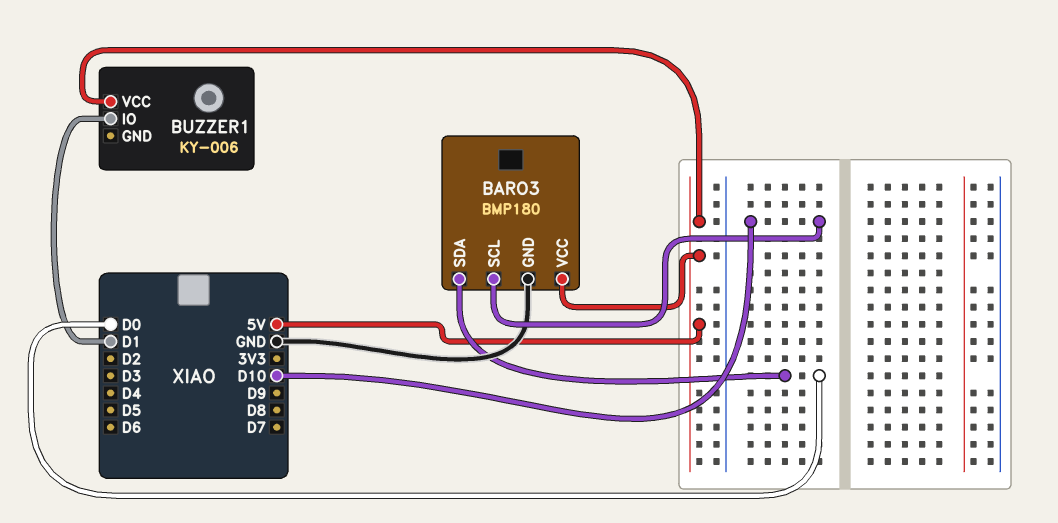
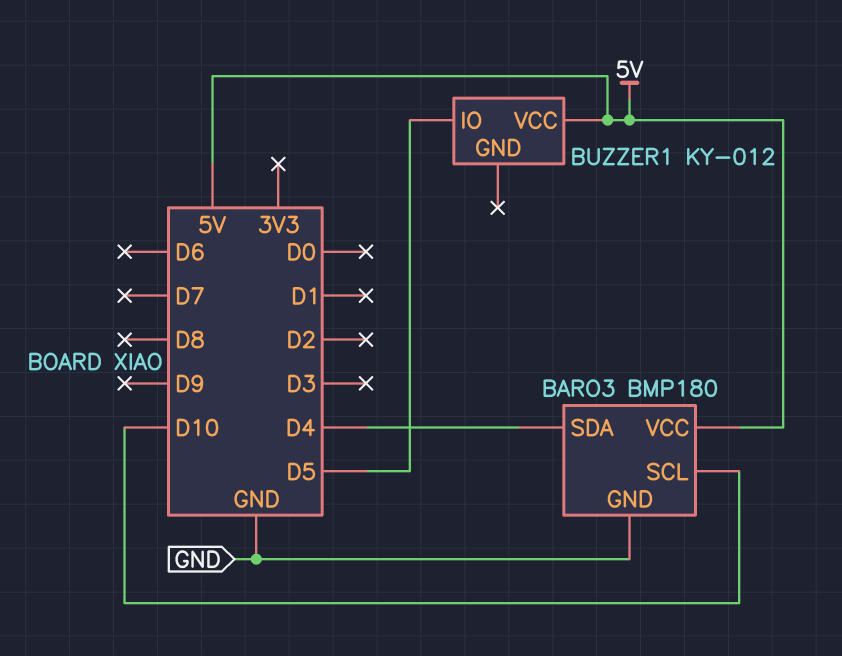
BARO3 pin SDA: D0 -> D4
BUZZER1: KY-006 -> KY-012
BUZZER1 pin IO: D1 -> D5

